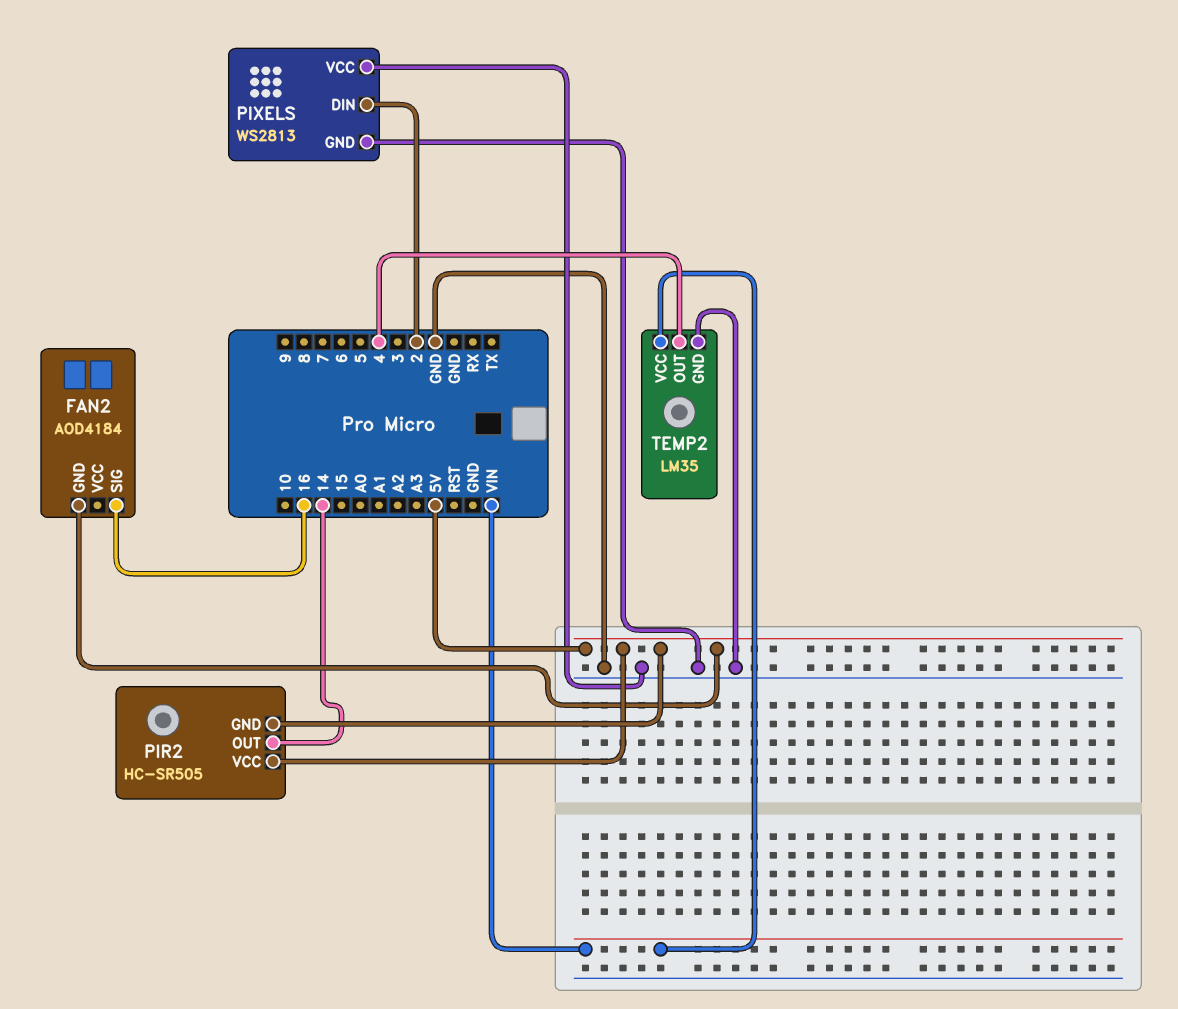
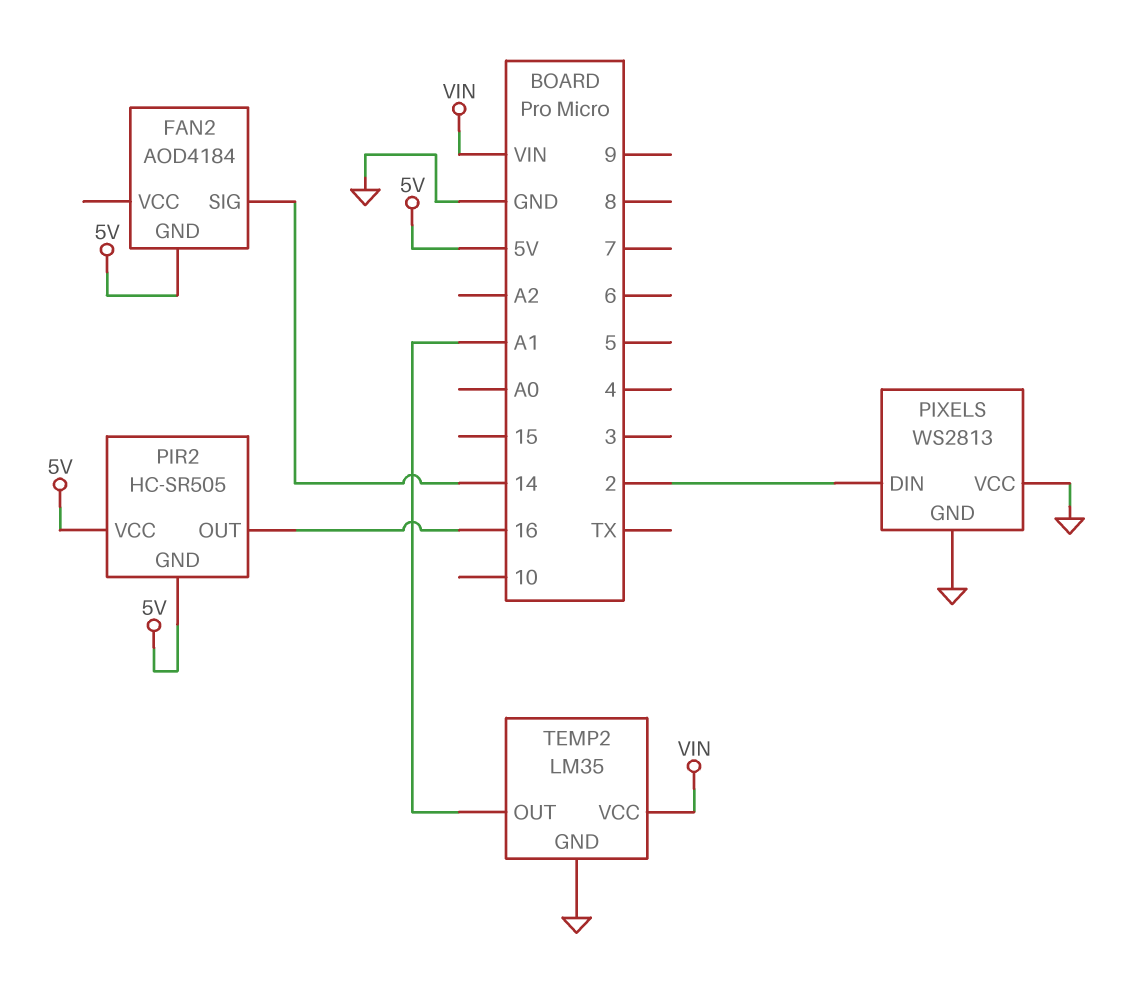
FAN2 pin SIG: 16 -> 14
PIR2 pin OUT: 14 -> 16
TEMP2 pin OUT: 4 -> A1

